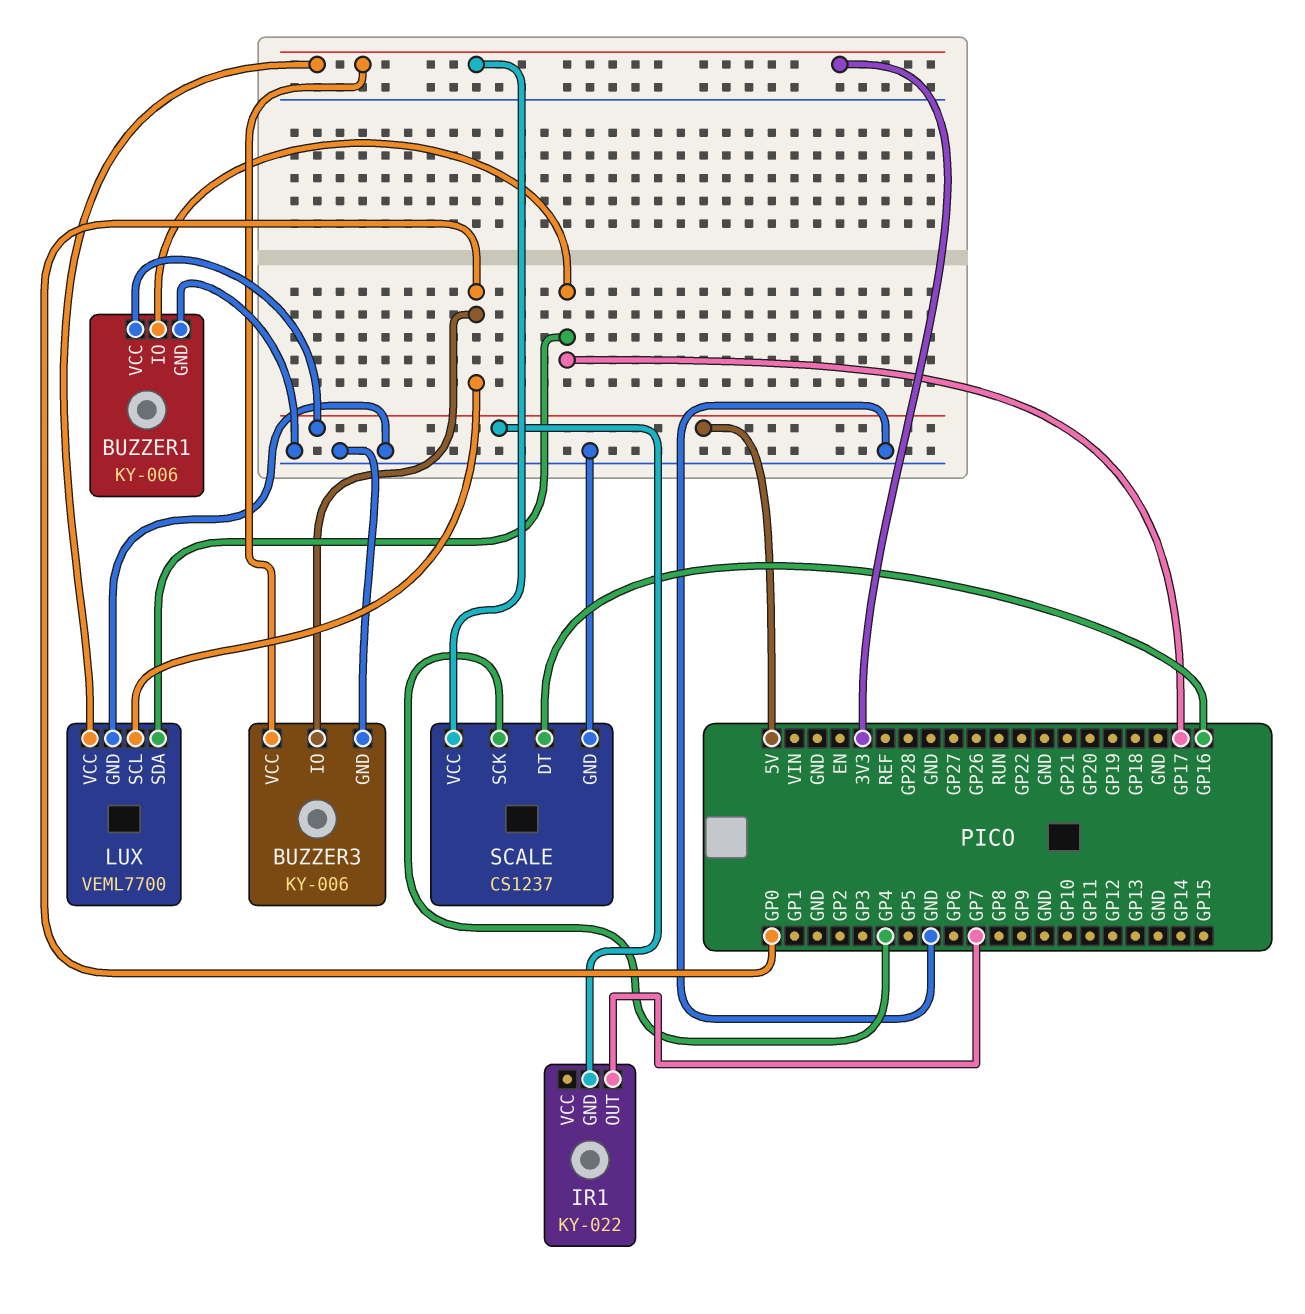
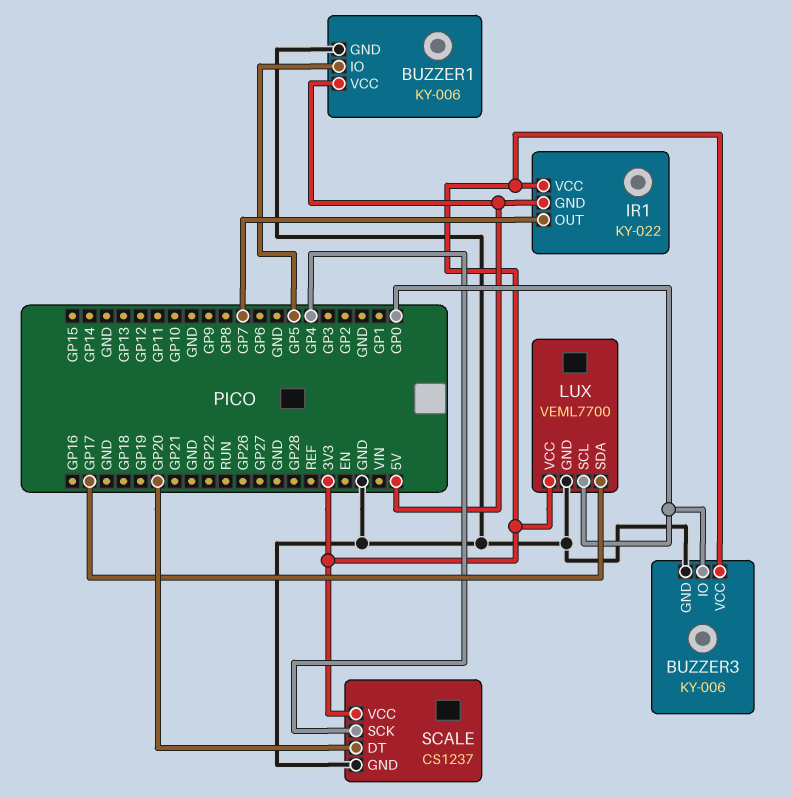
BUZZER1 pin IO: GP17 -> GP5
IR1 pin VCC: none -> 3V3
SCALE pin DT: GP16 -> GP20

